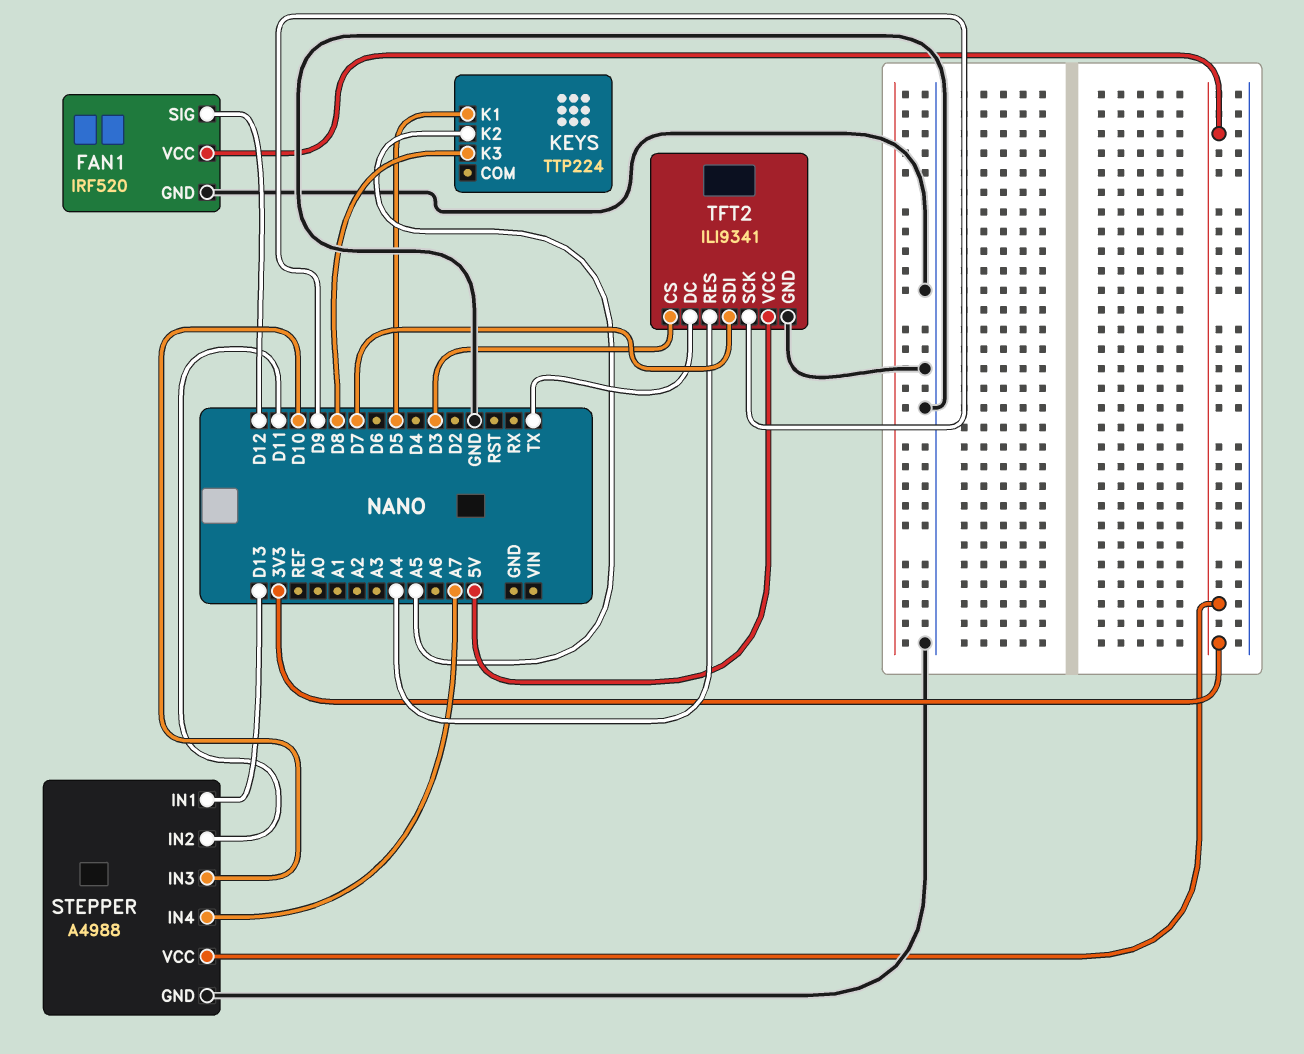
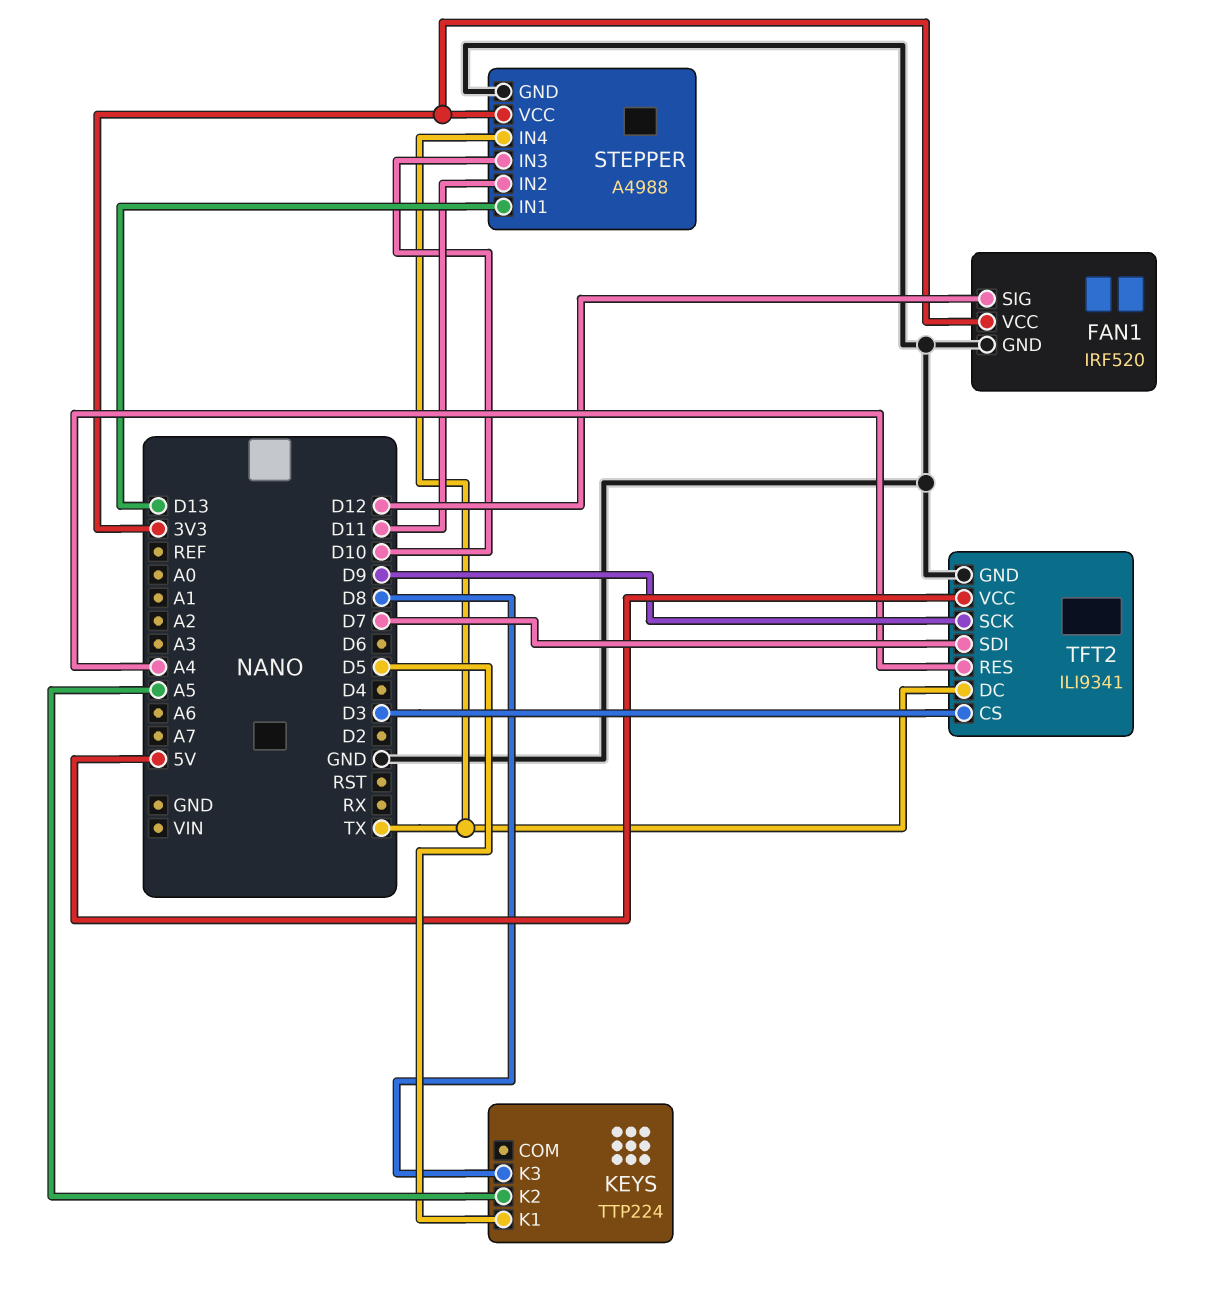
STEPPER pin IN4: A7 -> TX

